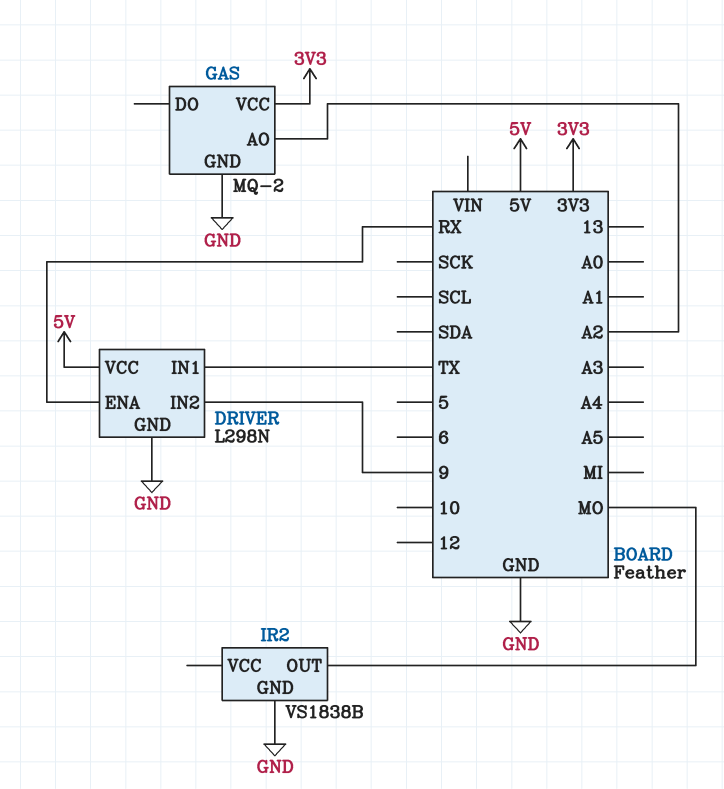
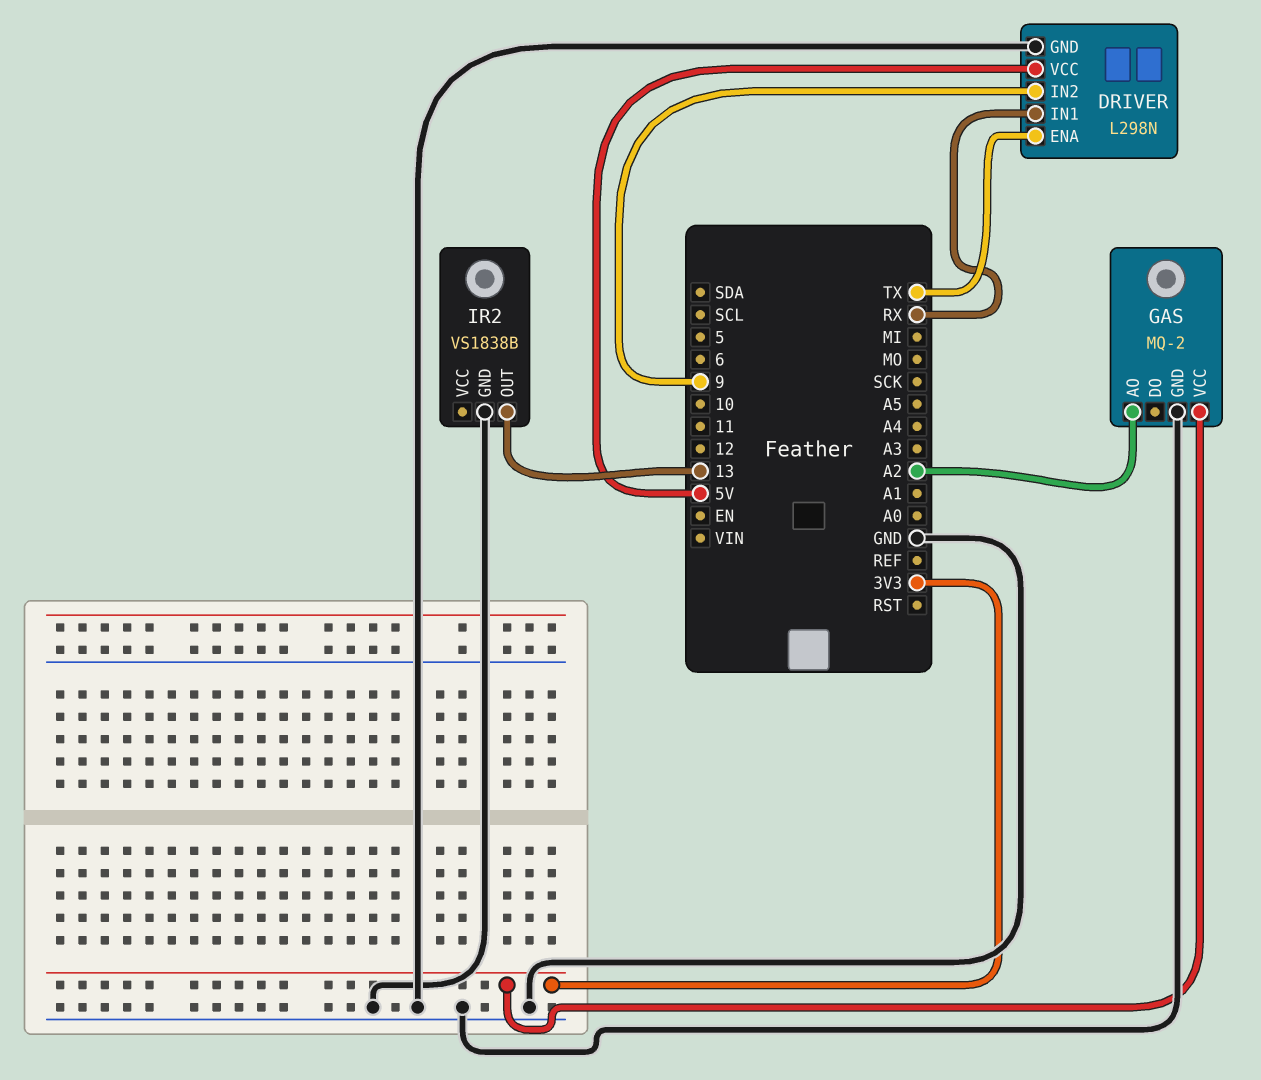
DRIVER pin ENA: RX -> TX
DRIVER pin IN1: TX -> RX
IR2 pin OUT: MO -> 13

